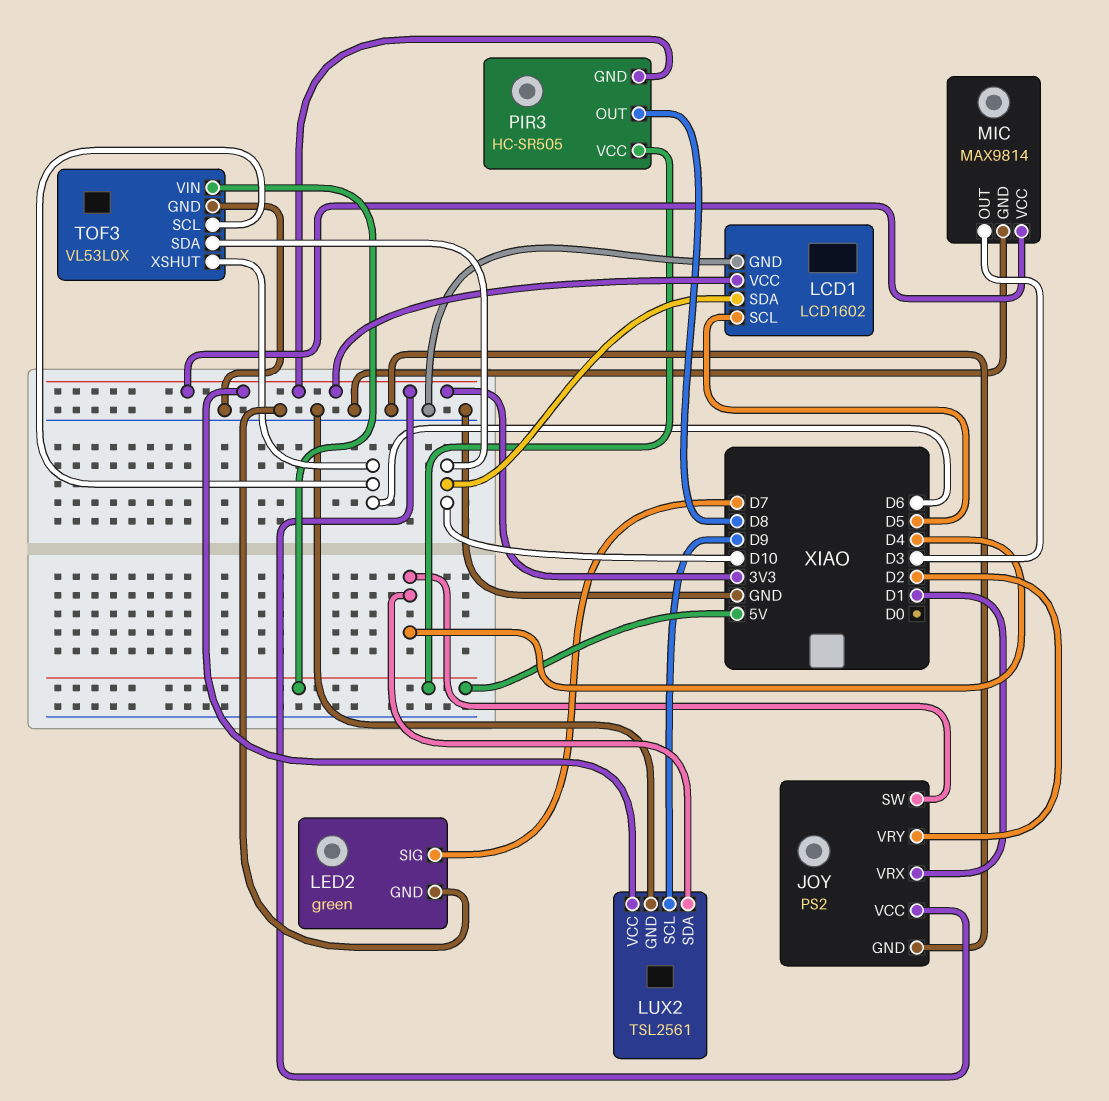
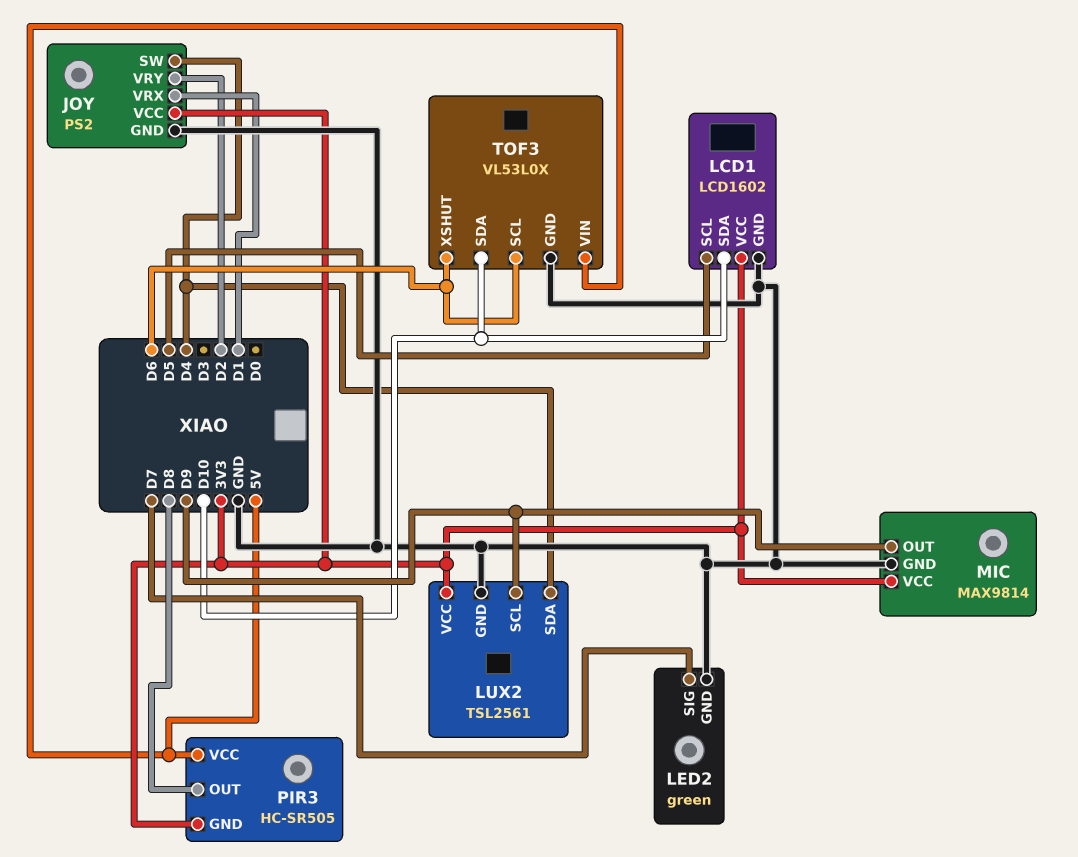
MIC pin OUT: D3 -> D9

